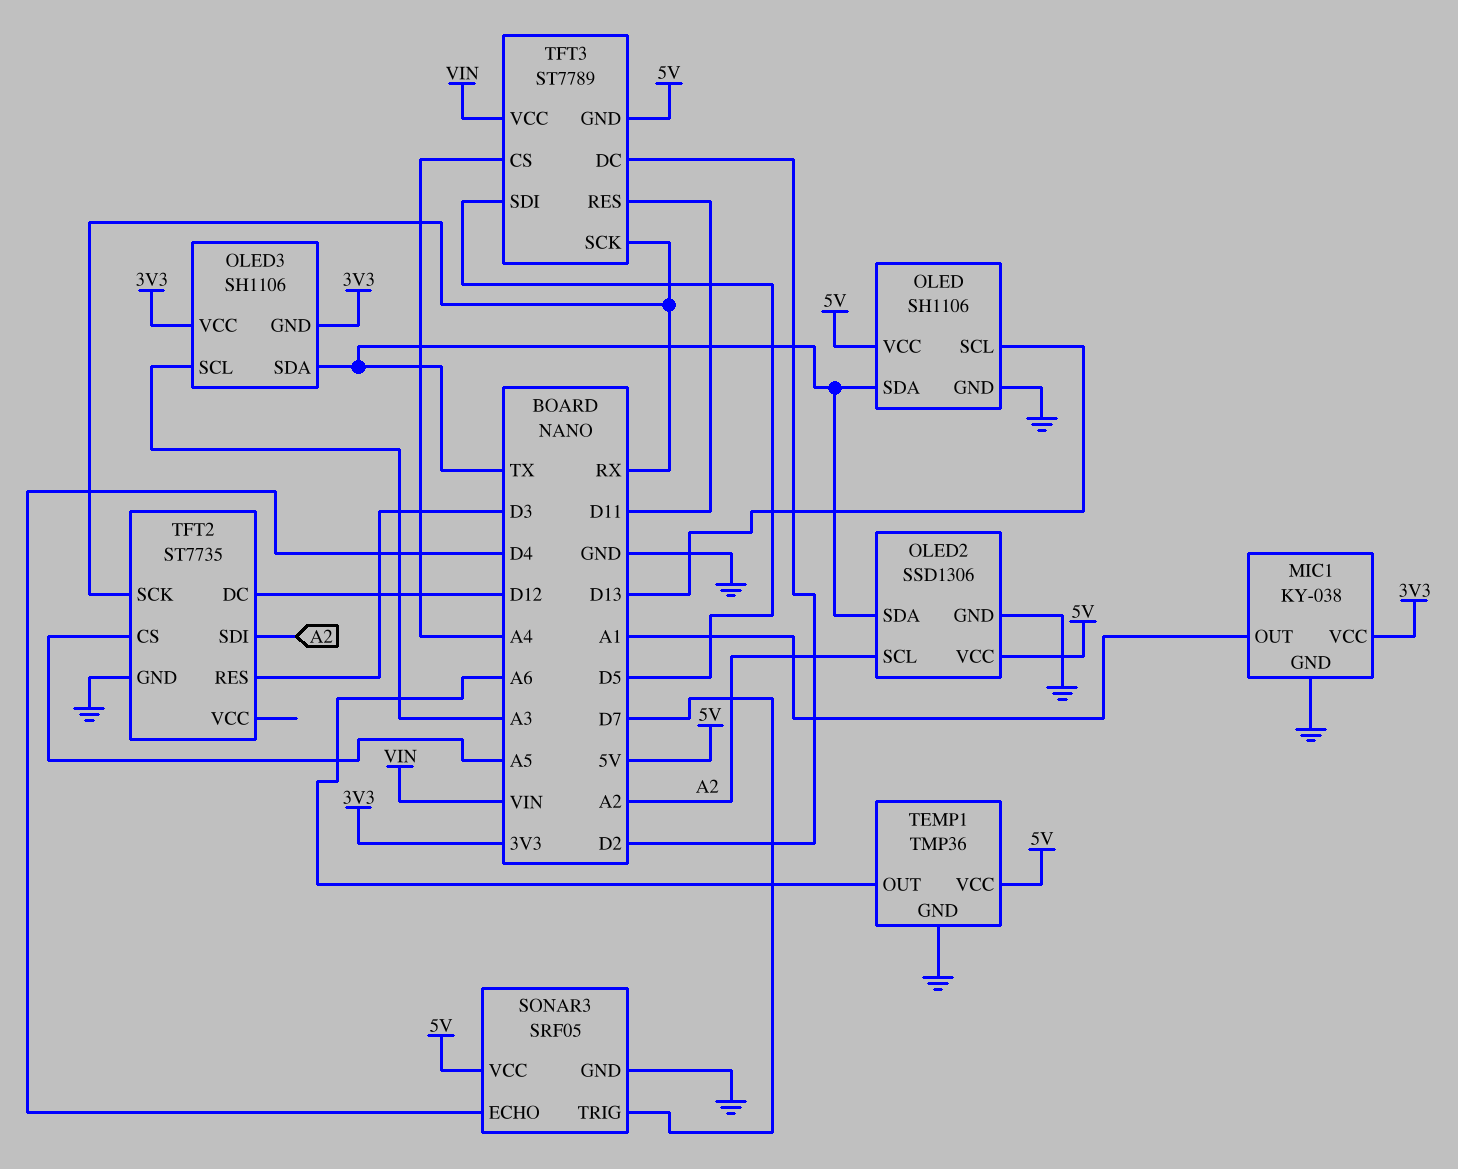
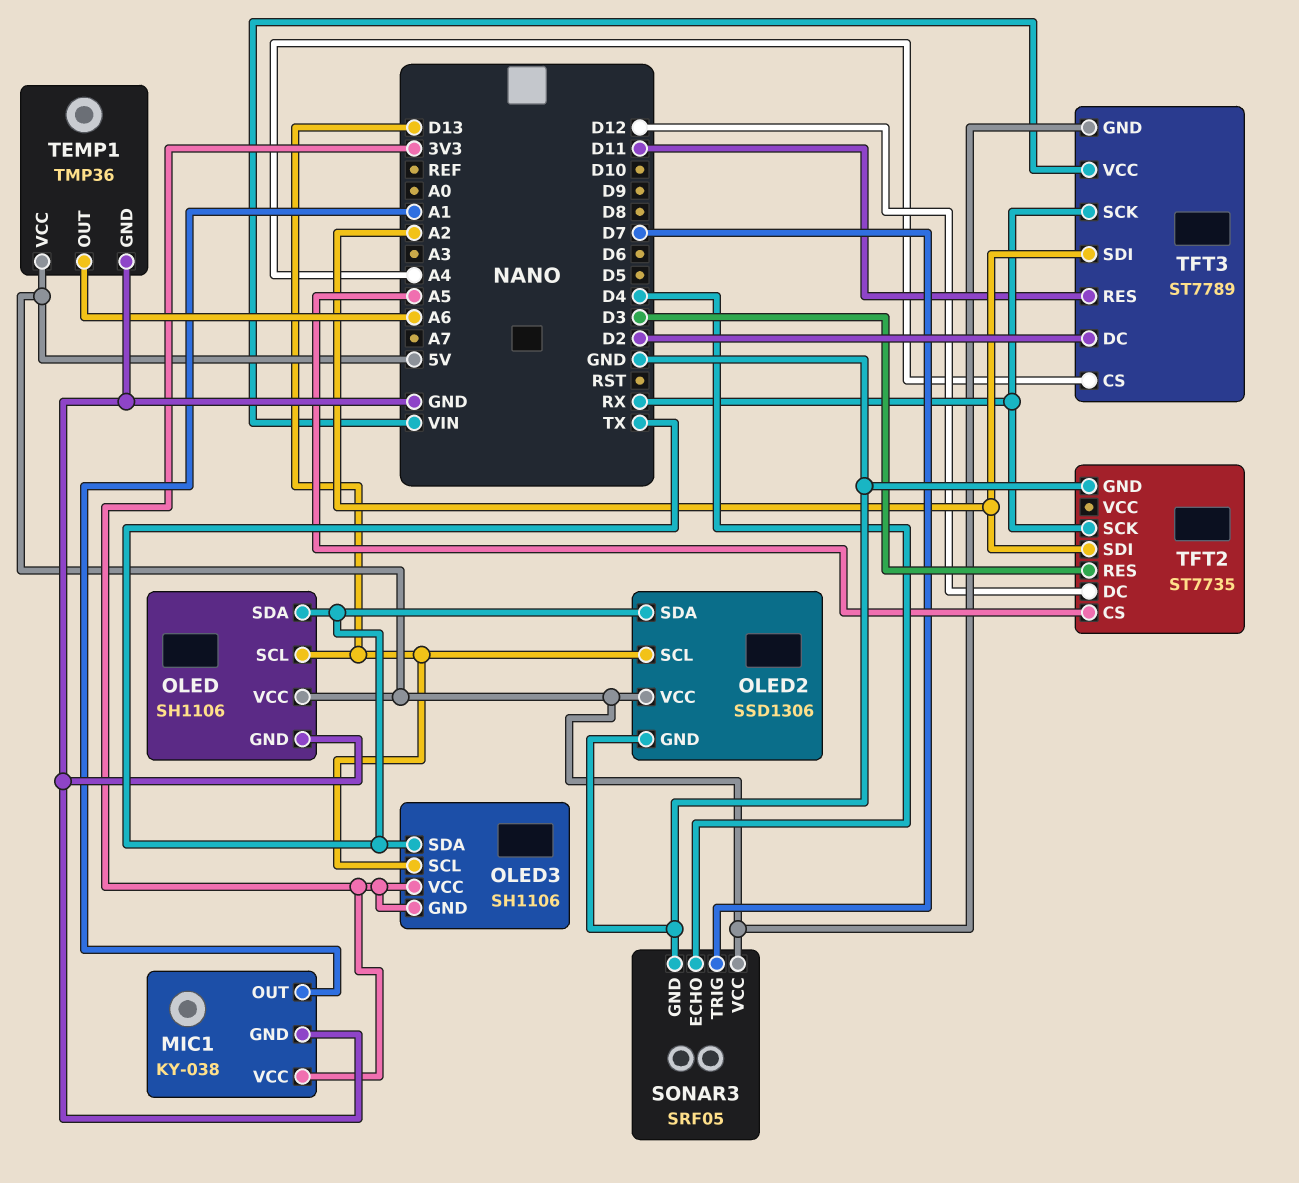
OLED2 pin SCL: A2 -> D13
OLED3 pin SCL: A3 -> D13
TFT3 pin SDI: D5 -> A2

